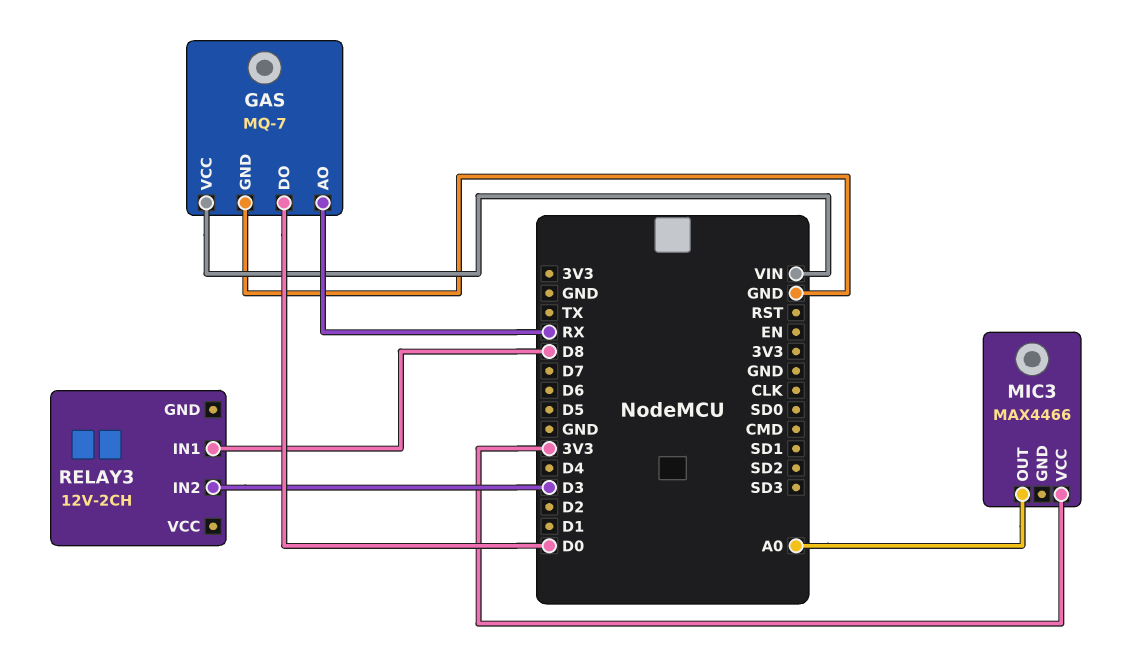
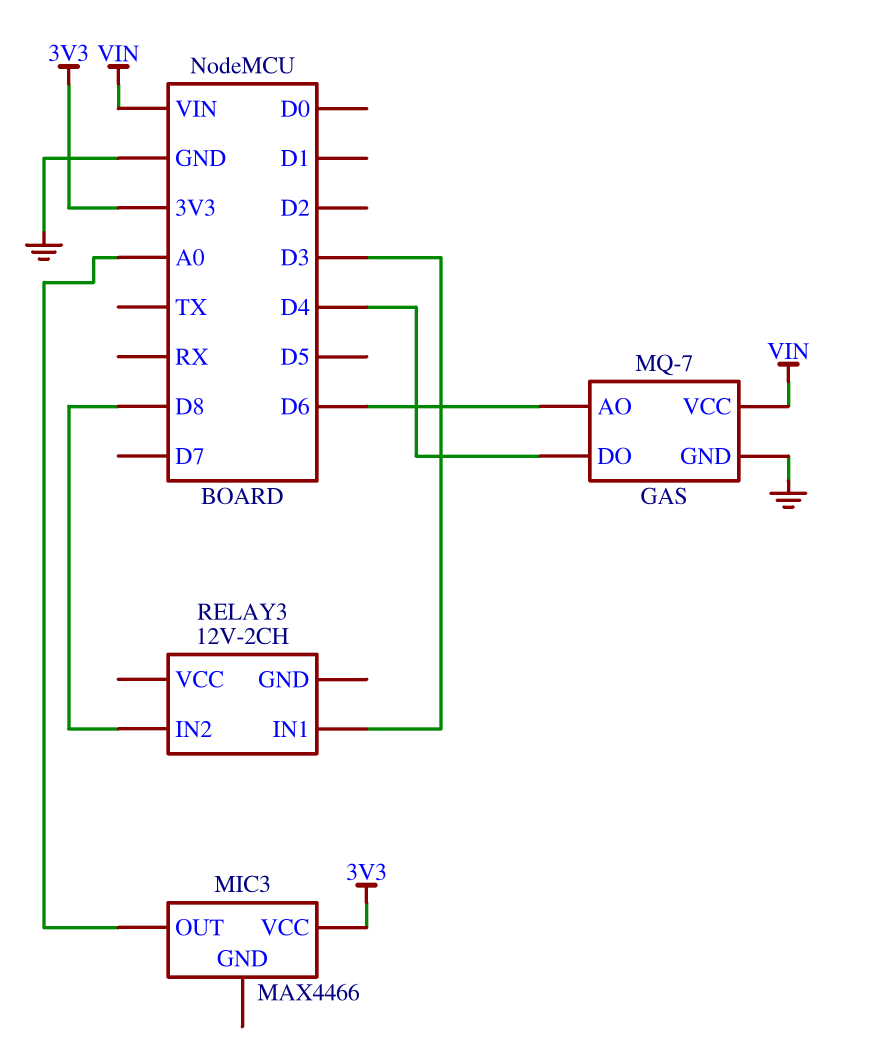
GAS pin AO: RX -> D6
GAS pin DO: D0 -> D4
RELAY3 pin IN1: D8 -> D3
RELAY3 pin IN2: D3 -> D8

